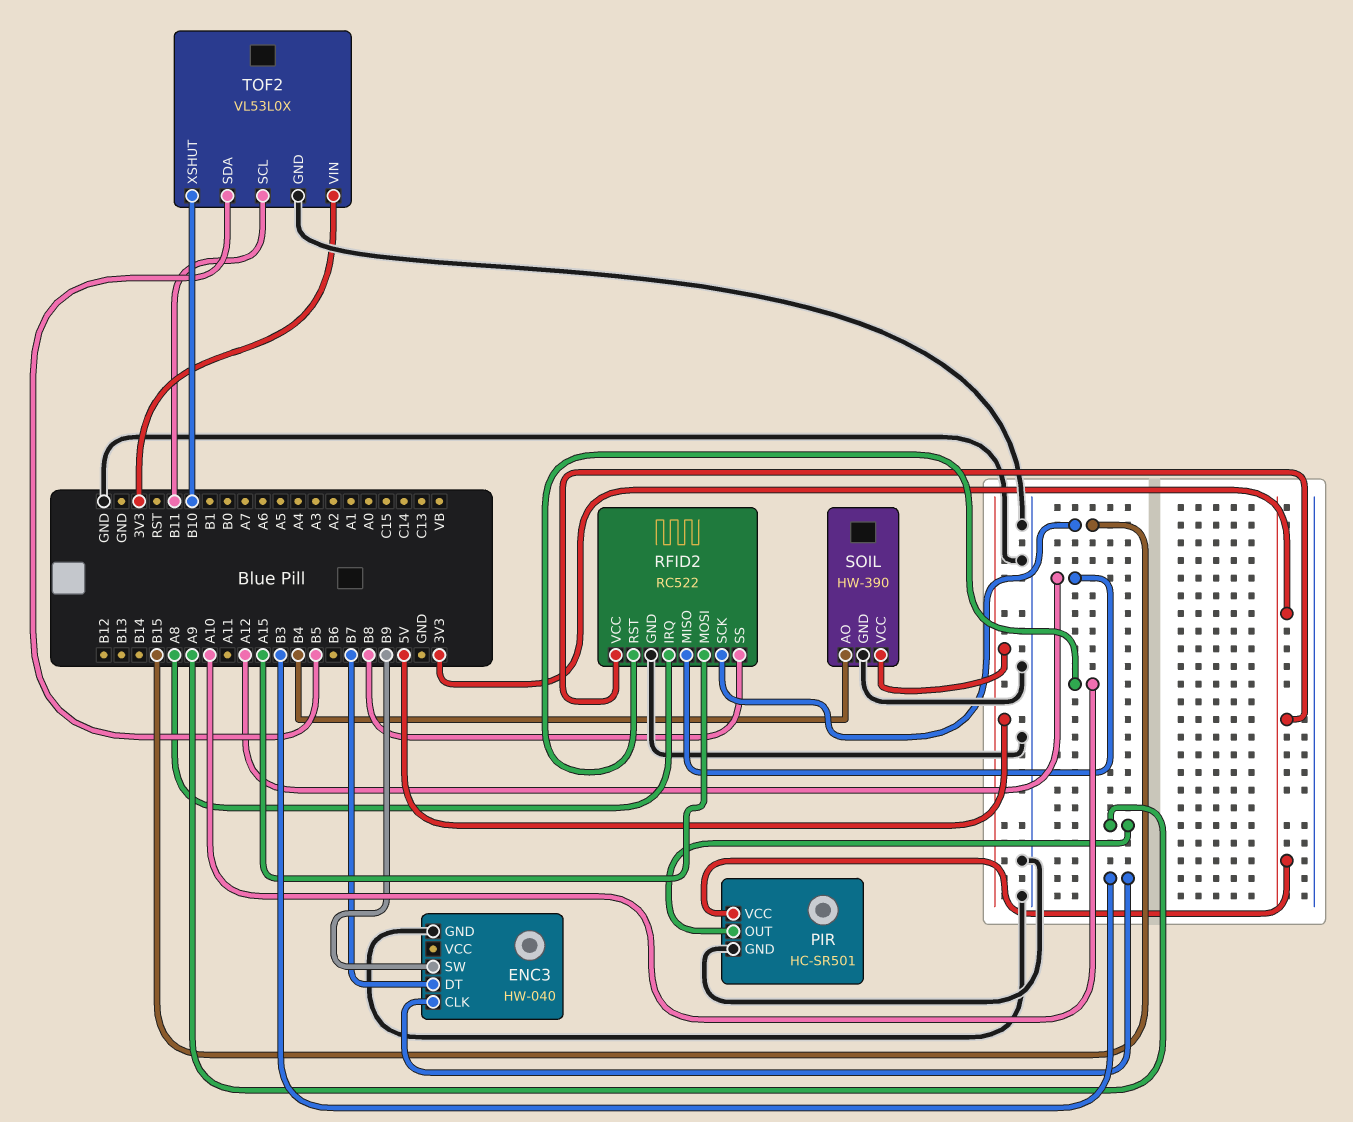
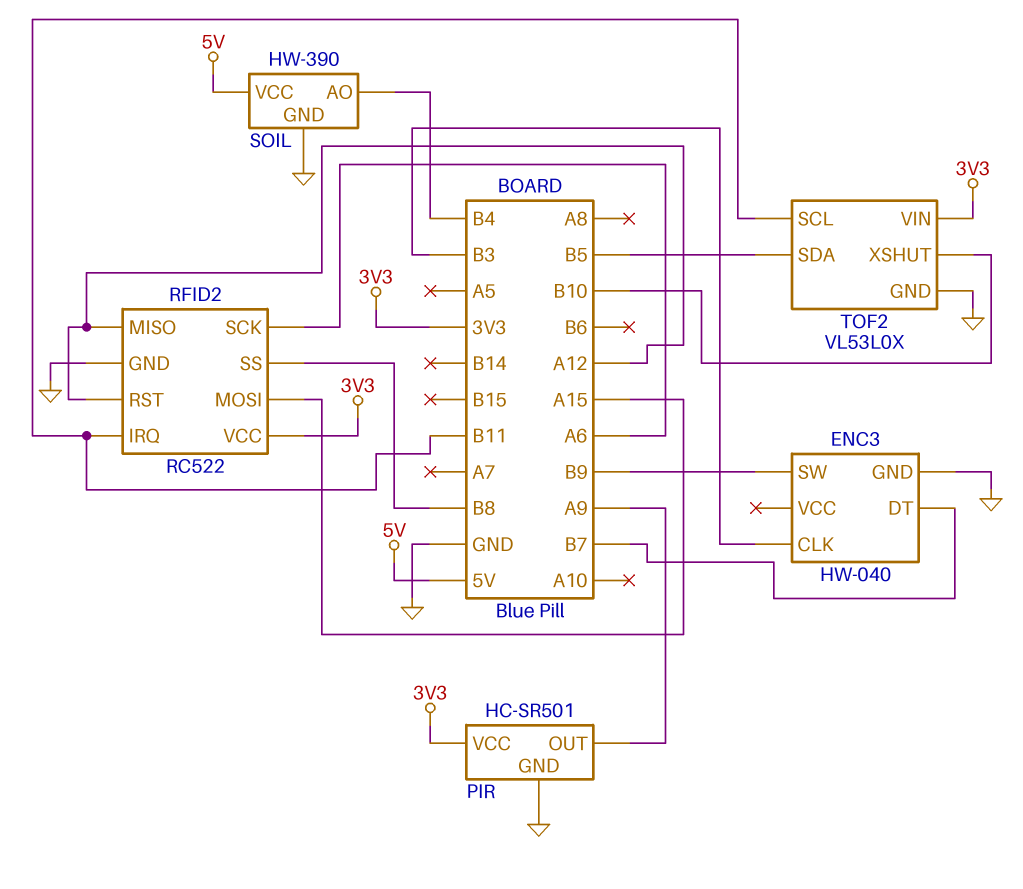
RFID2 pin IRQ: A8 -> B11
RFID2 pin RST: A10 -> A12
RFID2 pin SCK: B15 -> A6

